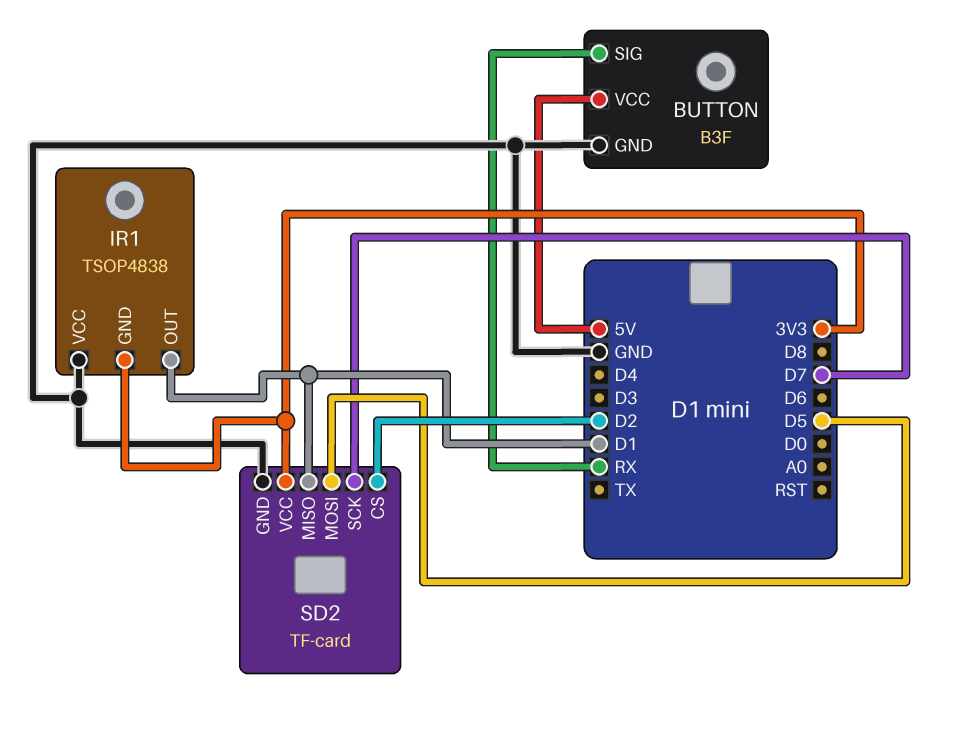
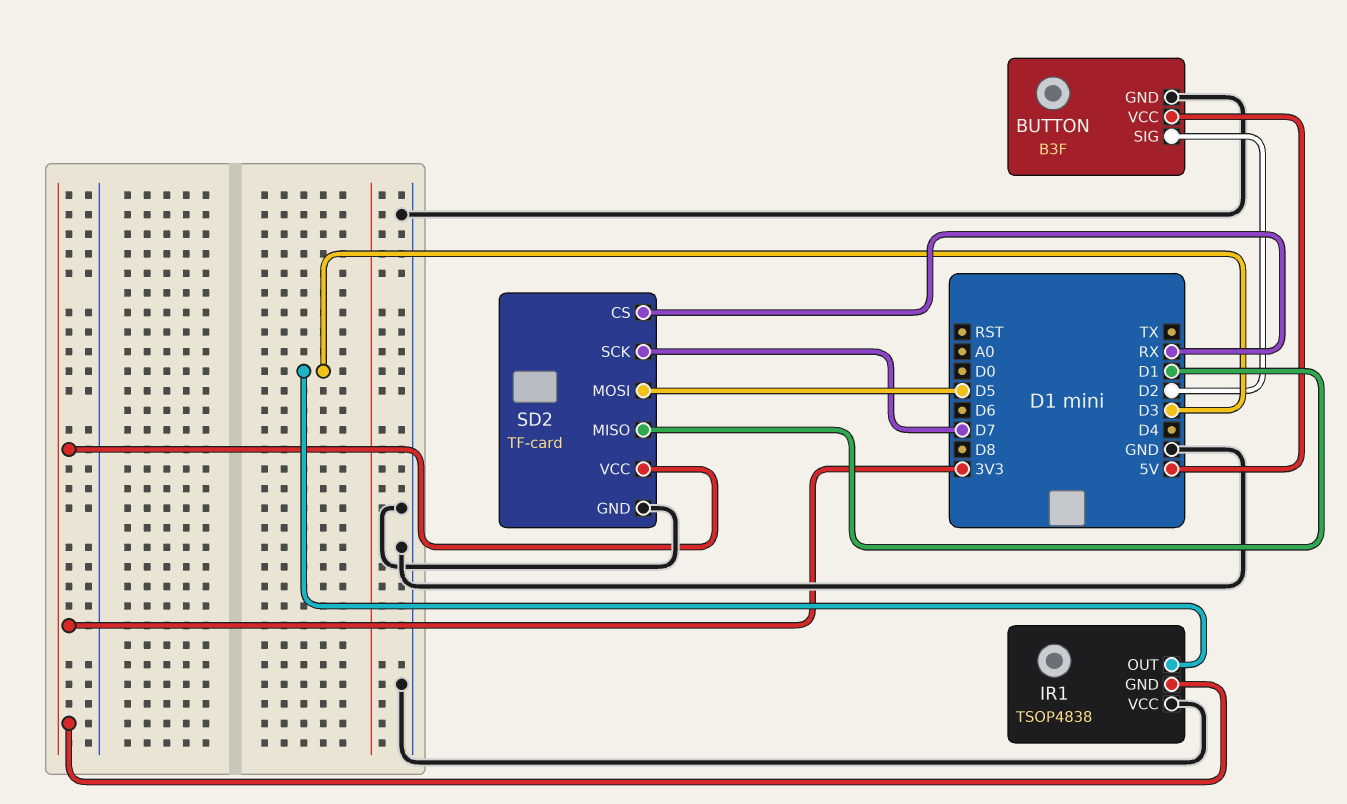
BUTTON pin SIG: RX -> D2
IR1 pin OUT: D1 -> D3
SD2 pin CS: D2 -> RX

